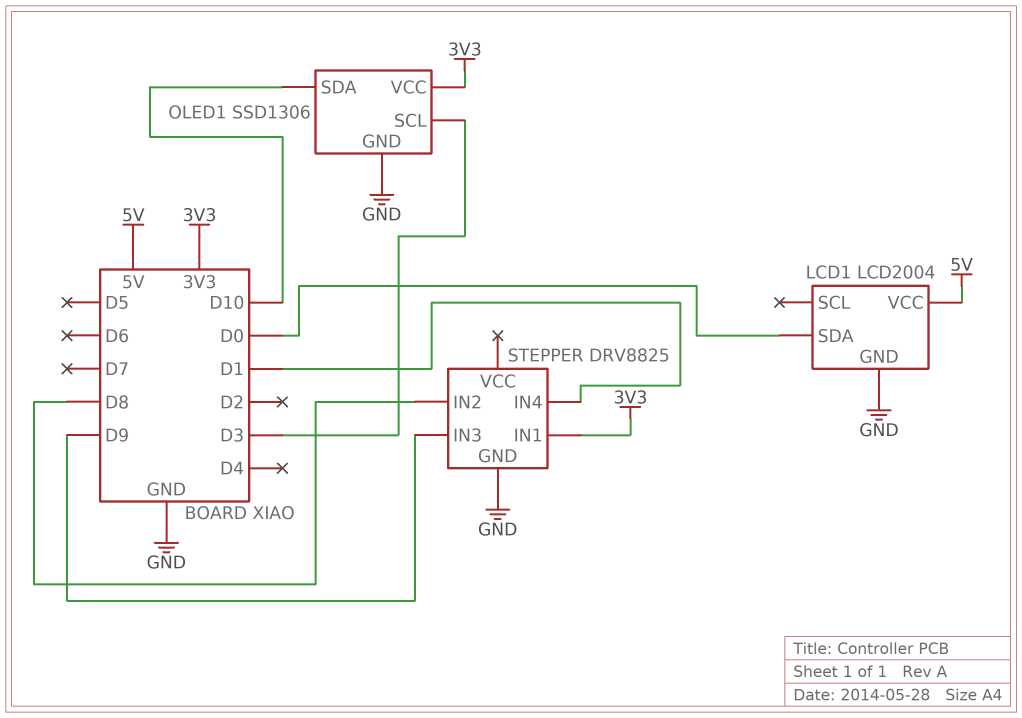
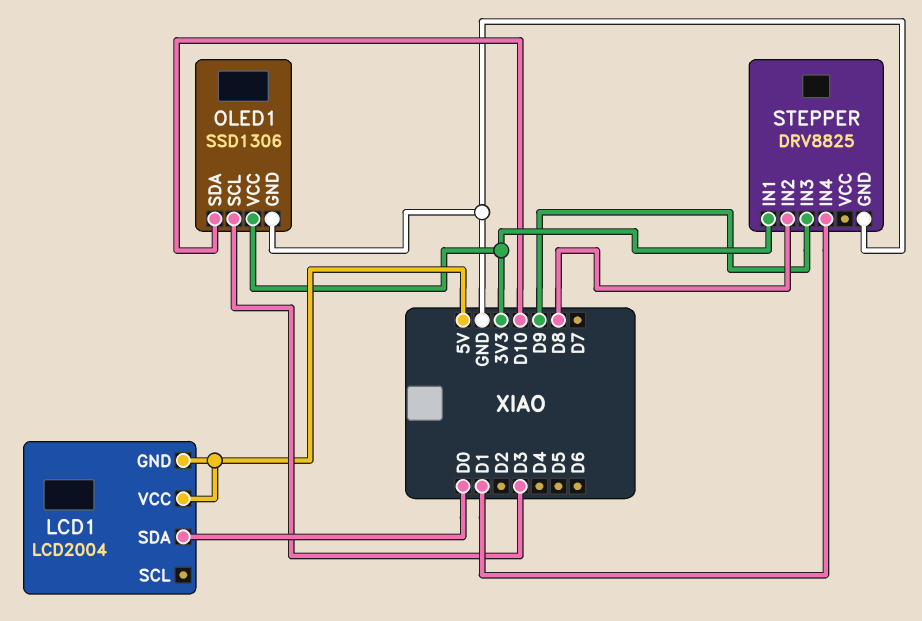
LCD1 pin GND: GND -> 5V

